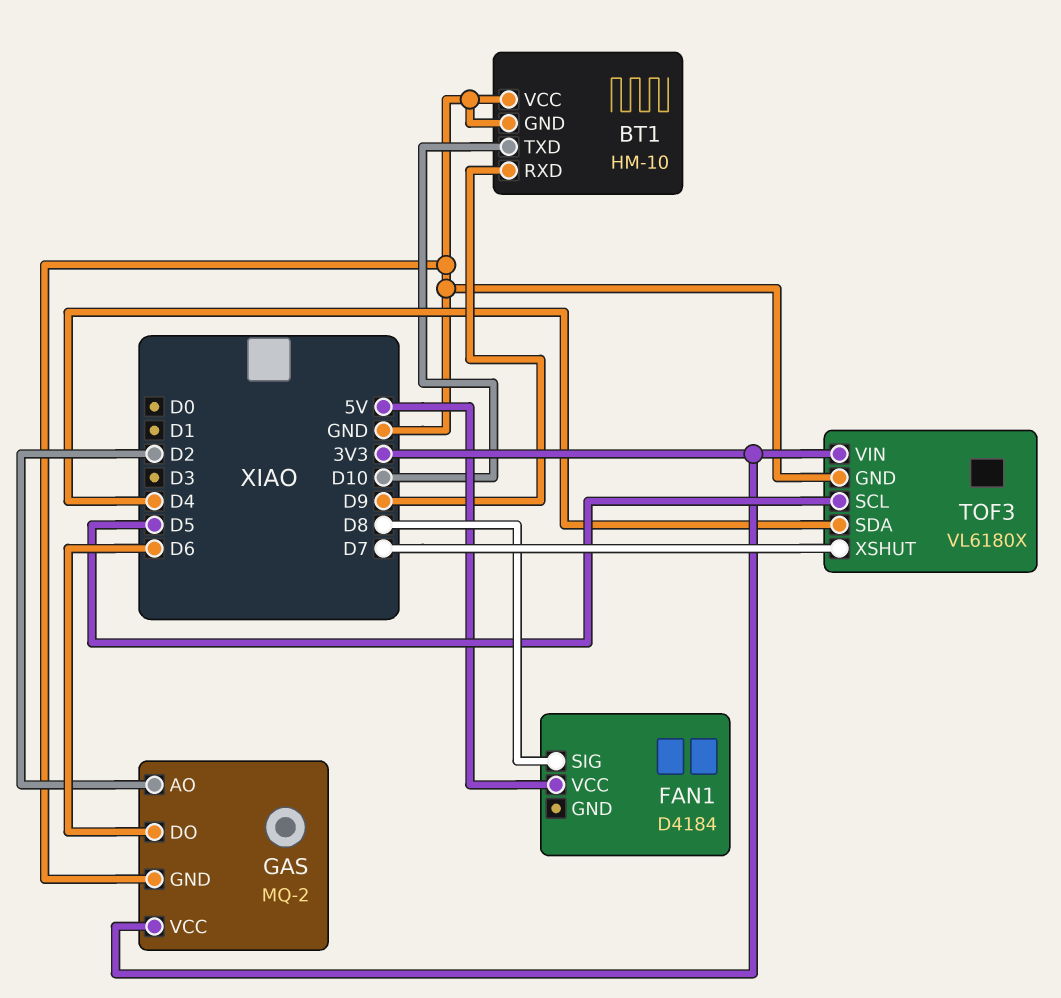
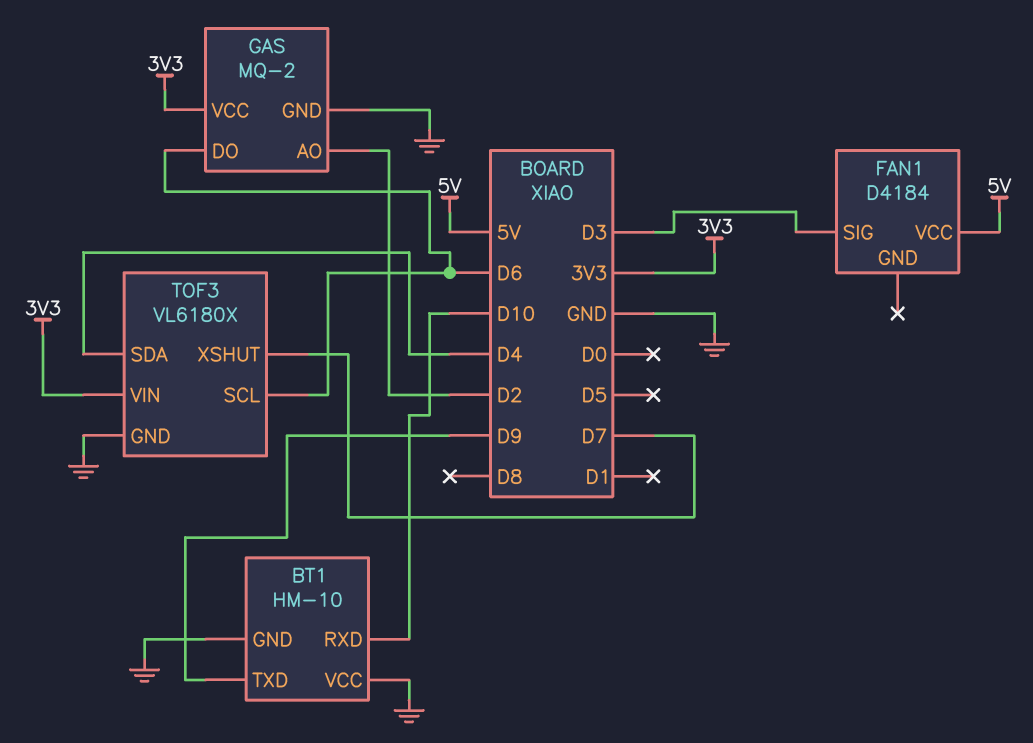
BT1 pin RXD: D9 -> D10
BT1 pin TXD: D10 -> D9
FAN1 pin SIG: D8 -> D3
TOF3 pin SCL: D5 -> D6

